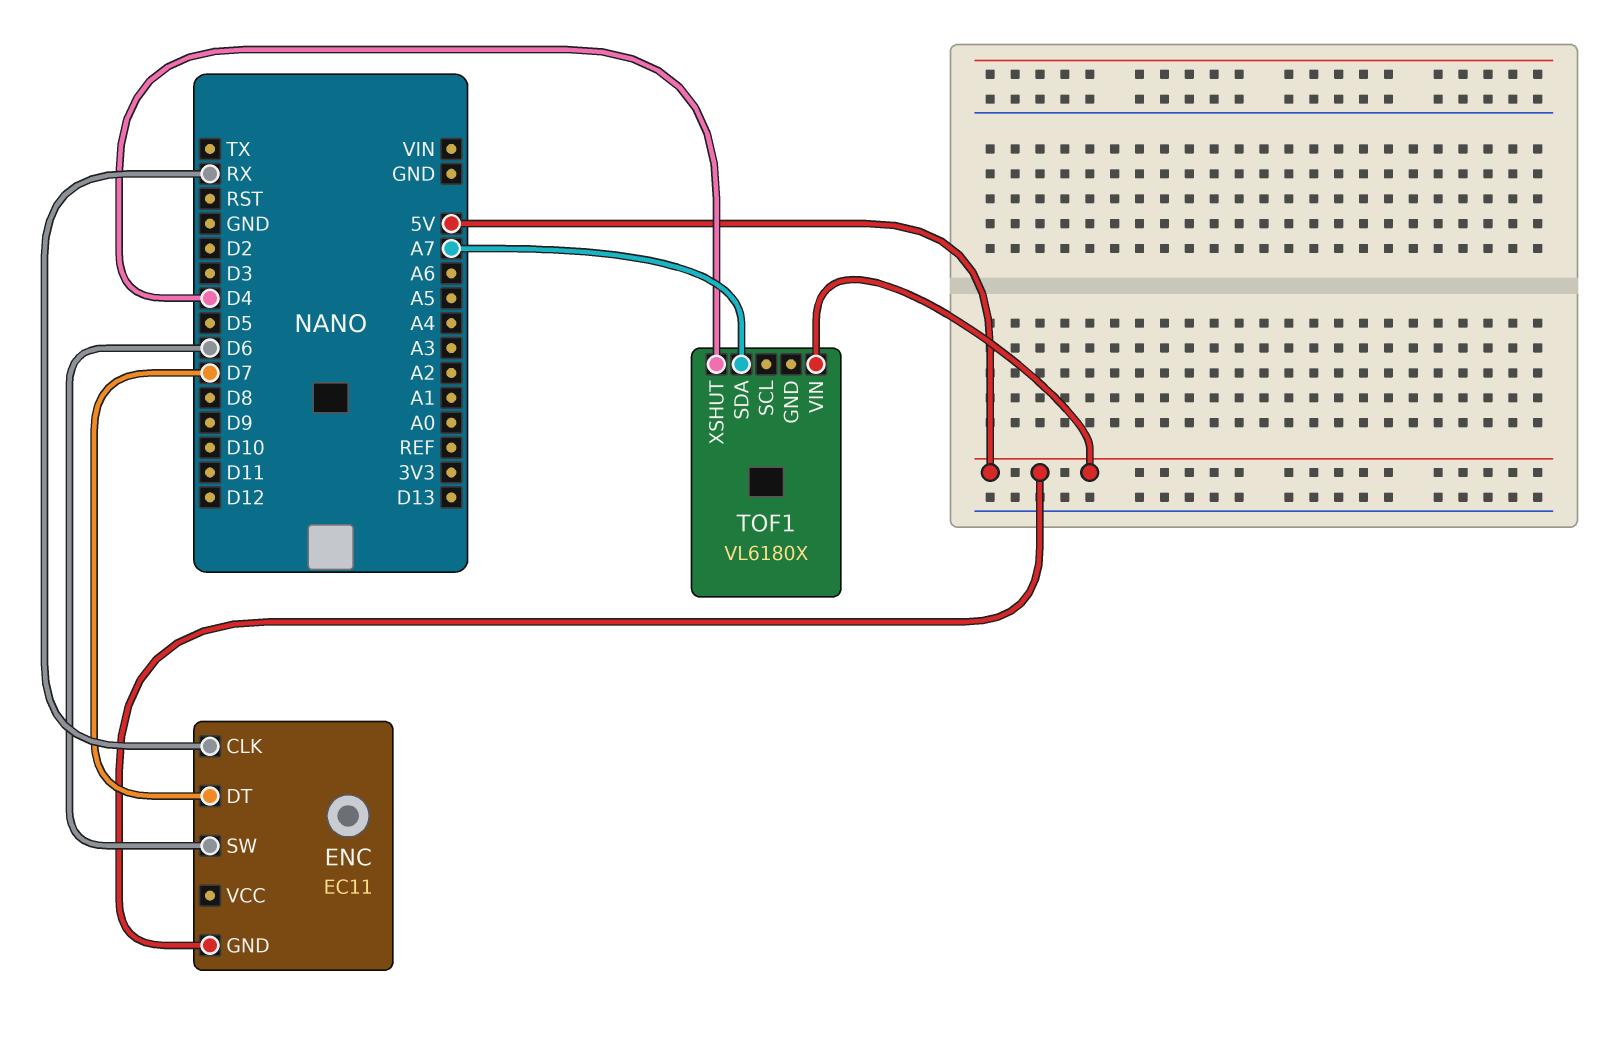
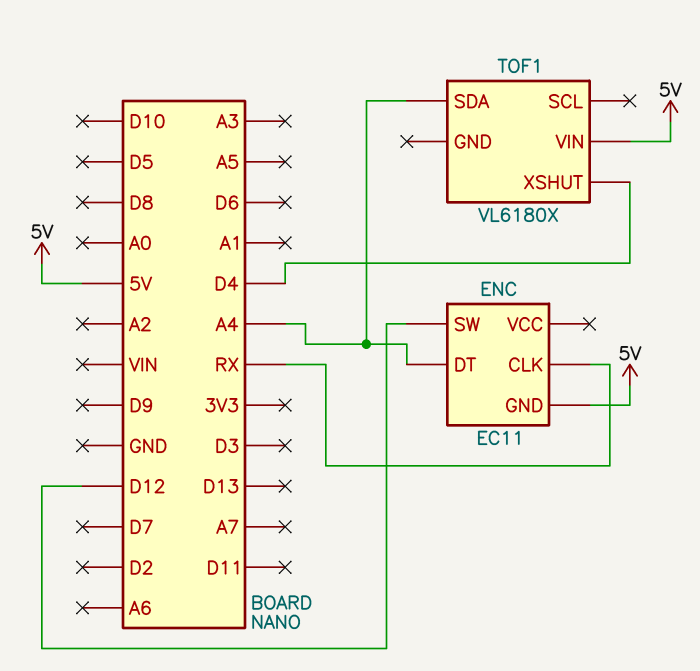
ENC pin DT: D7 -> A4
ENC pin SW: D6 -> D12
TOF1 pin SDA: A7 -> A4

